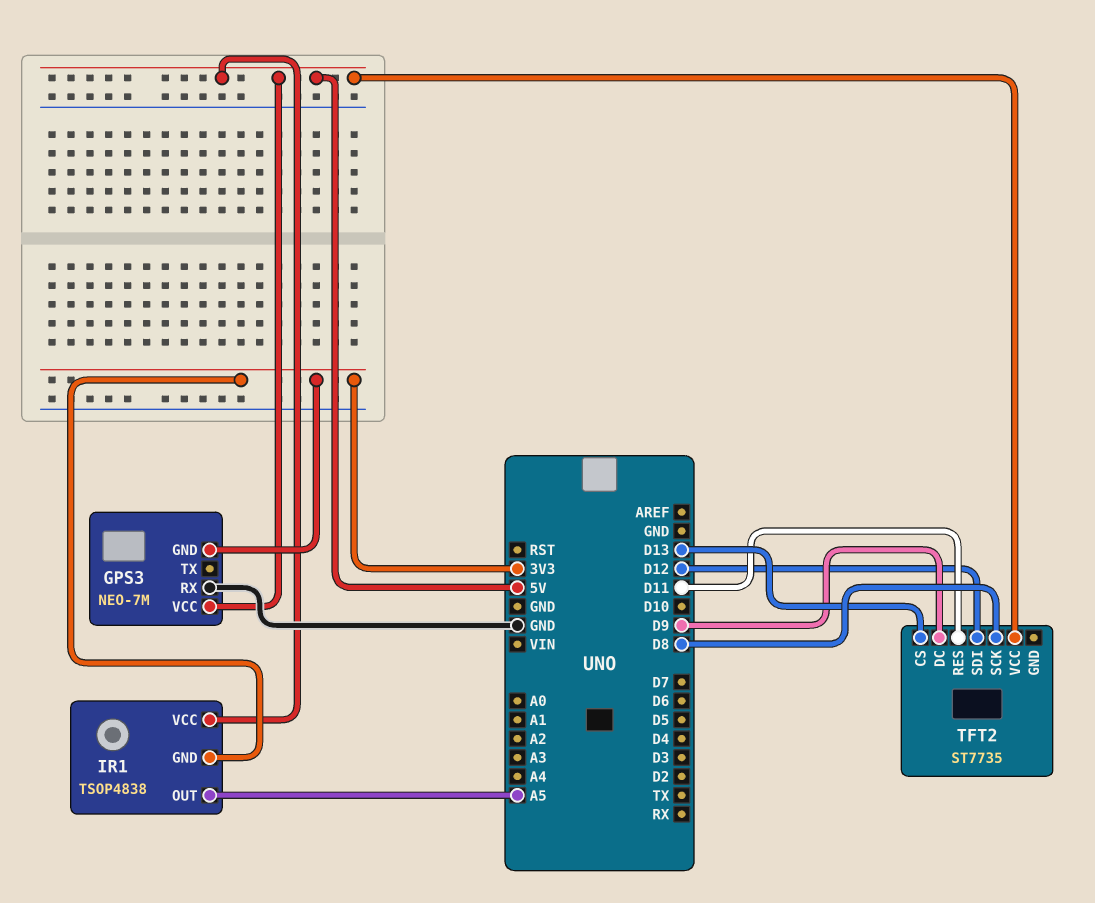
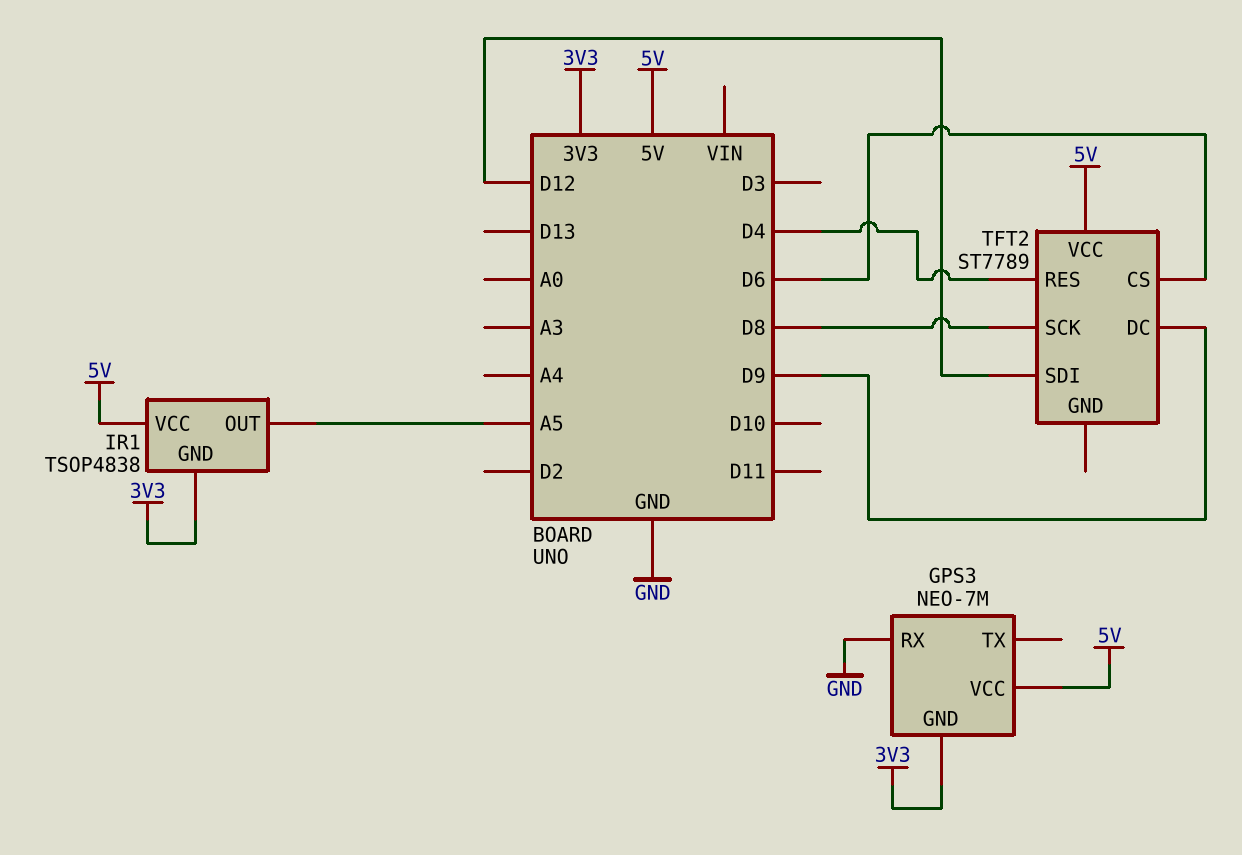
TFT2: ST7735 -> ST7789
TFT2 pin CS: D13 -> D6
TFT2 pin RES: D11 -> D4

